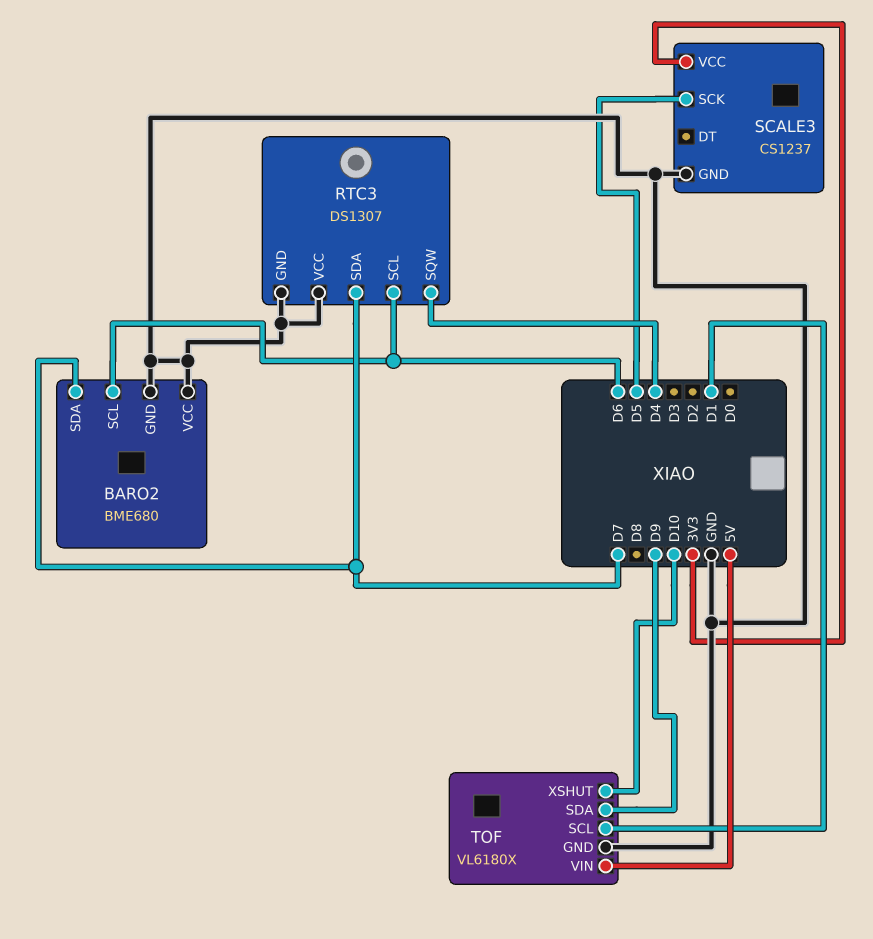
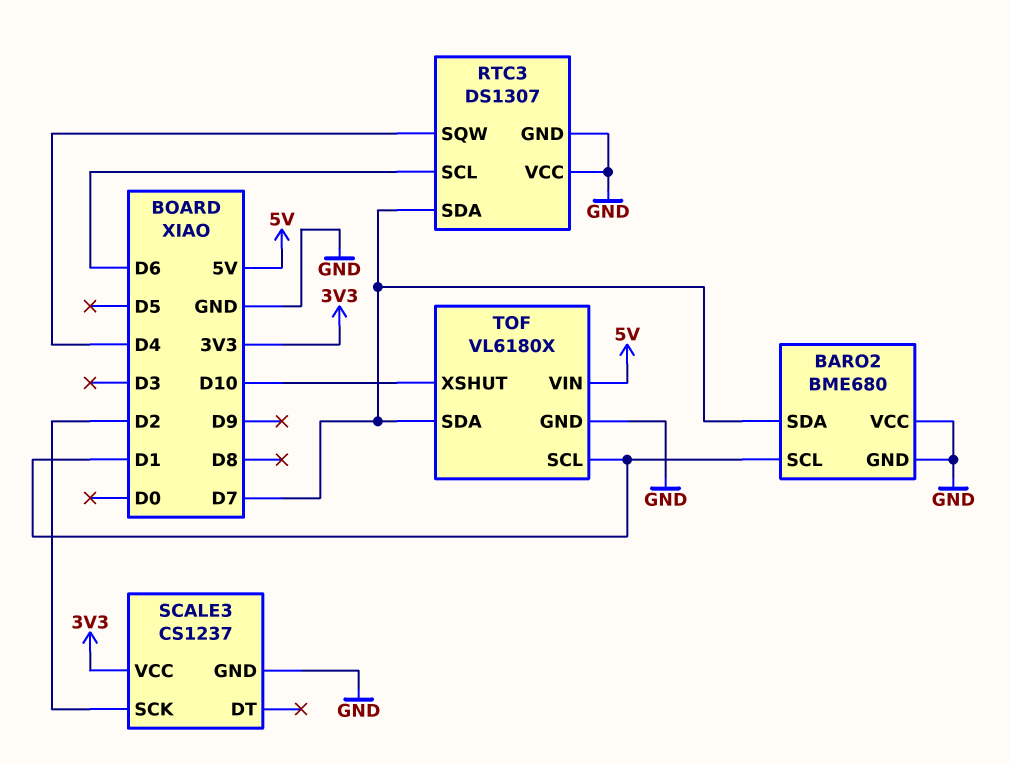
BARO2 pin SCL: D6 -> D1
SCALE3 pin SCK: D5 -> D2
TOF pin SDA: D9 -> D7

